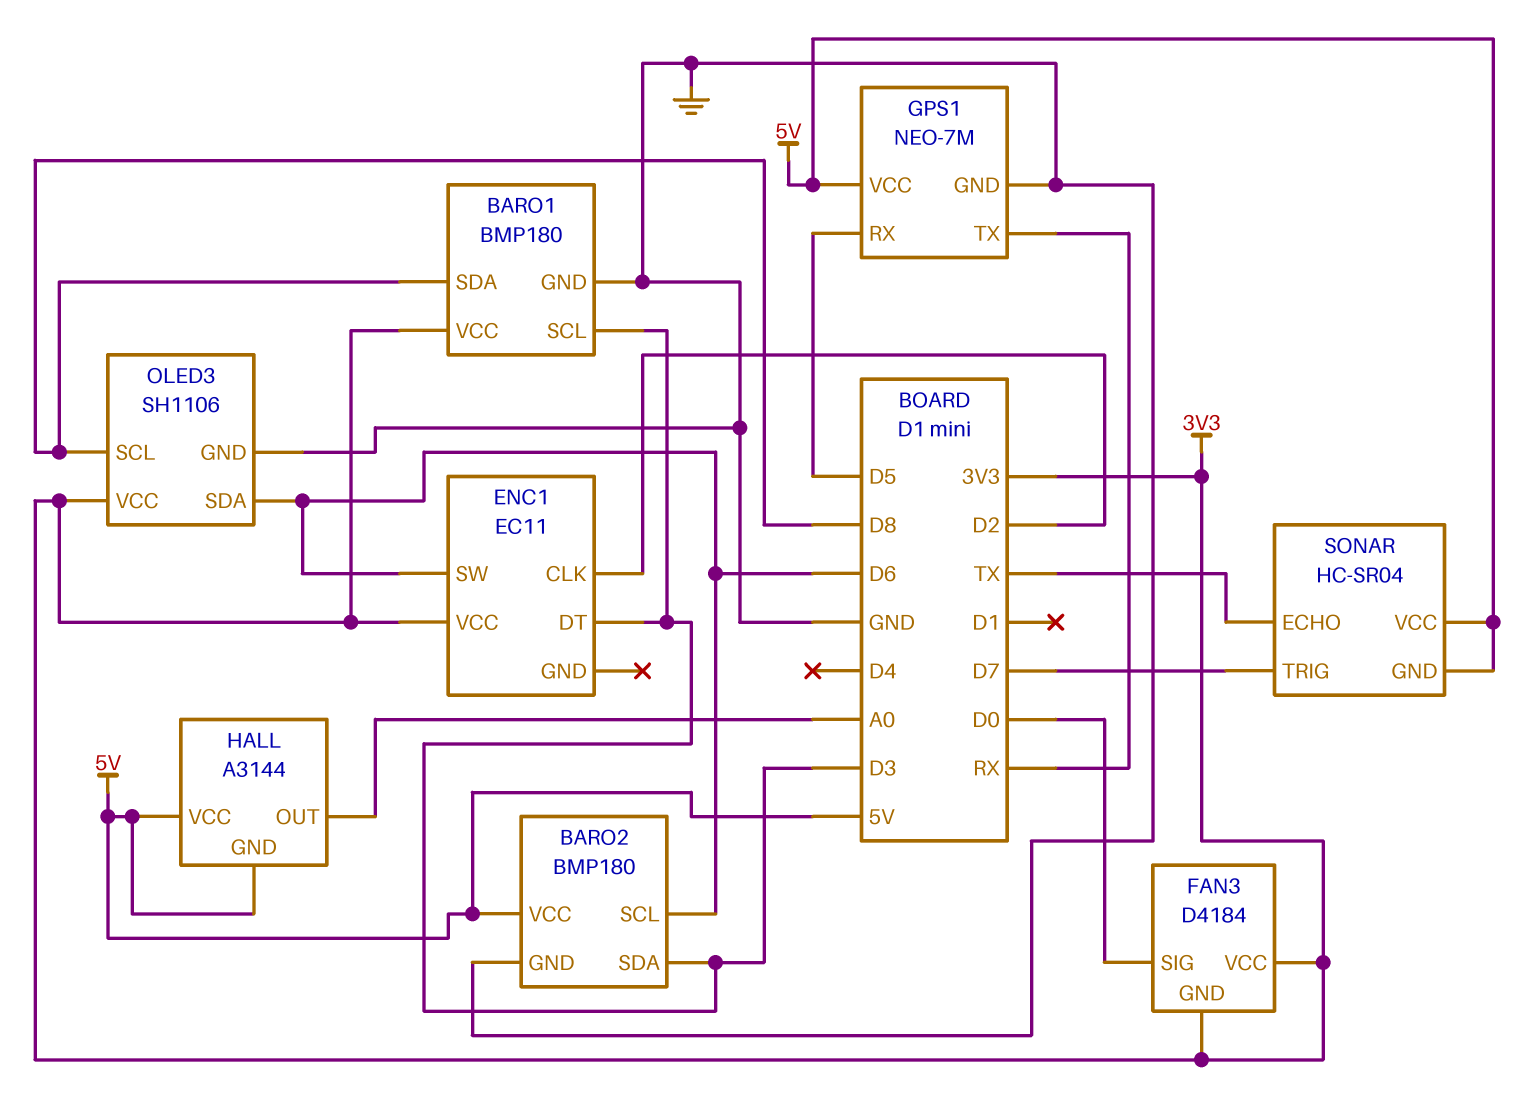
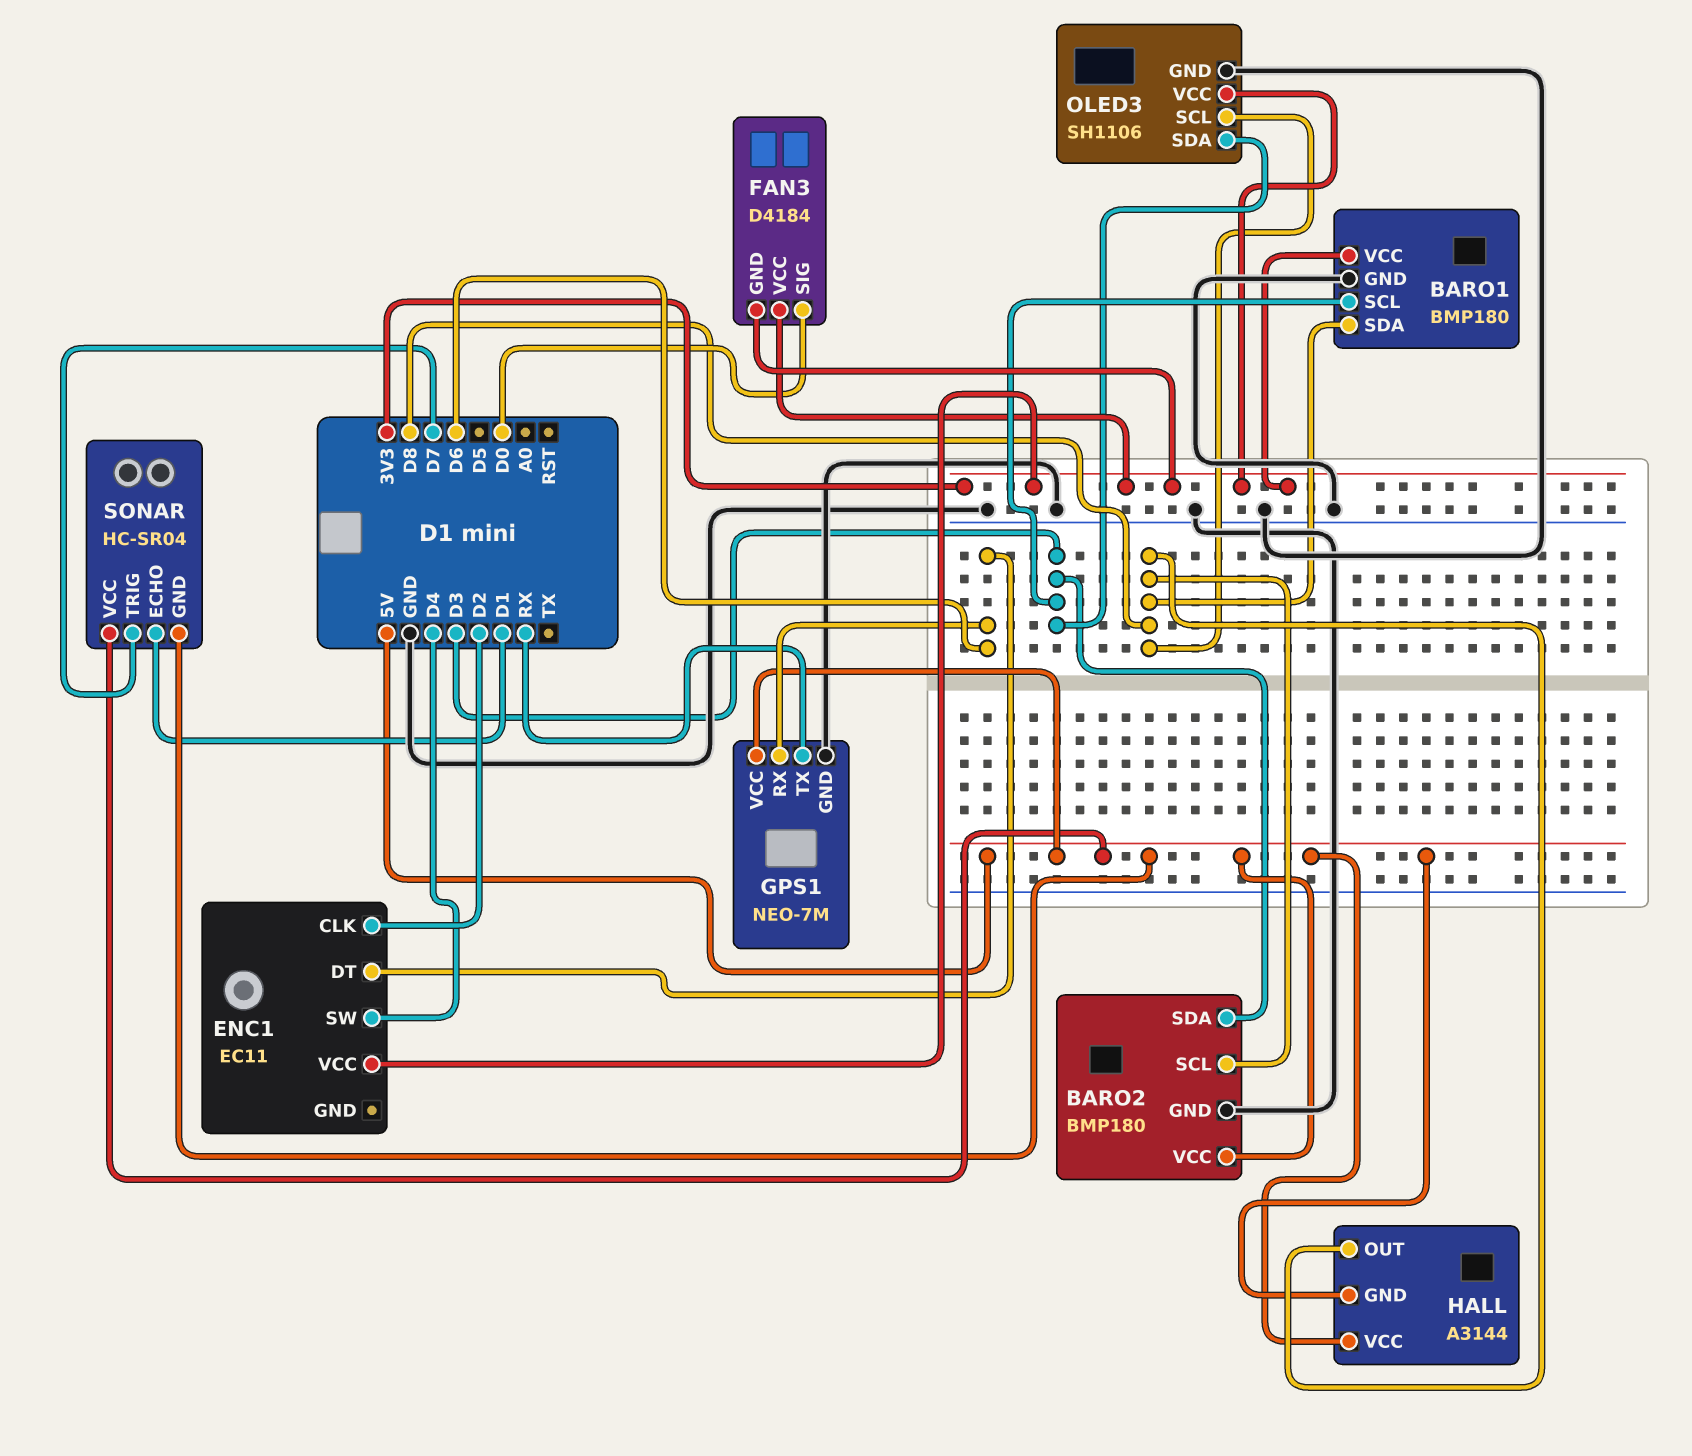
BARO2 pin SCL: D6 -> D8
ENC1 pin DT: D3 -> D6
ENC1 pin SW: D6 -> D4
GPS1 pin RX: D5 -> D6
HALL pin OUT: A0 -> D8
OLED3 pin SDA: D6 -> D3
SONAR pin ECHO: TX -> D1

